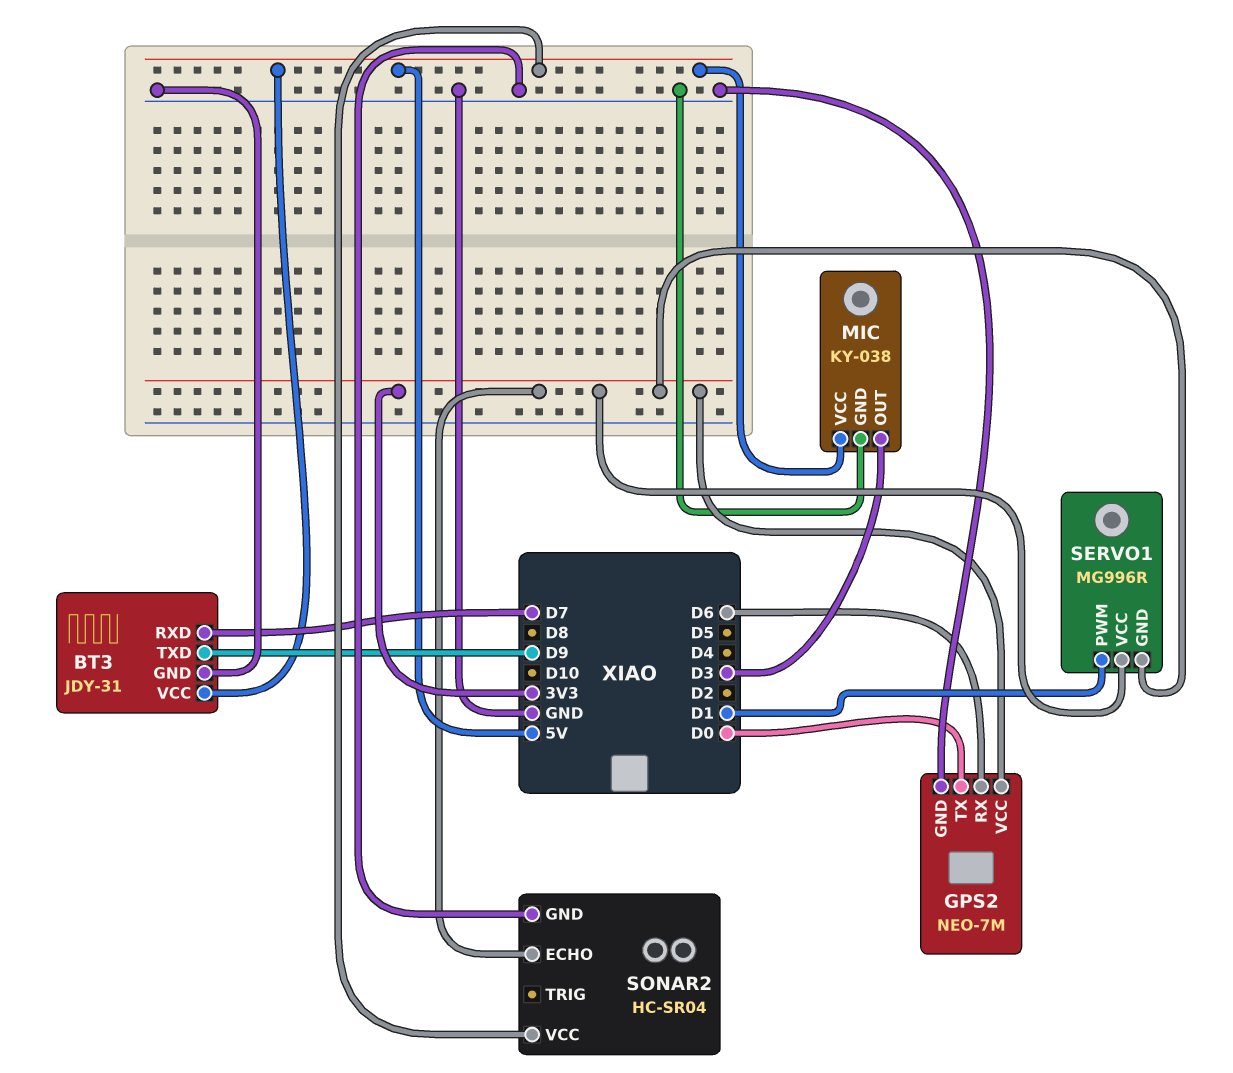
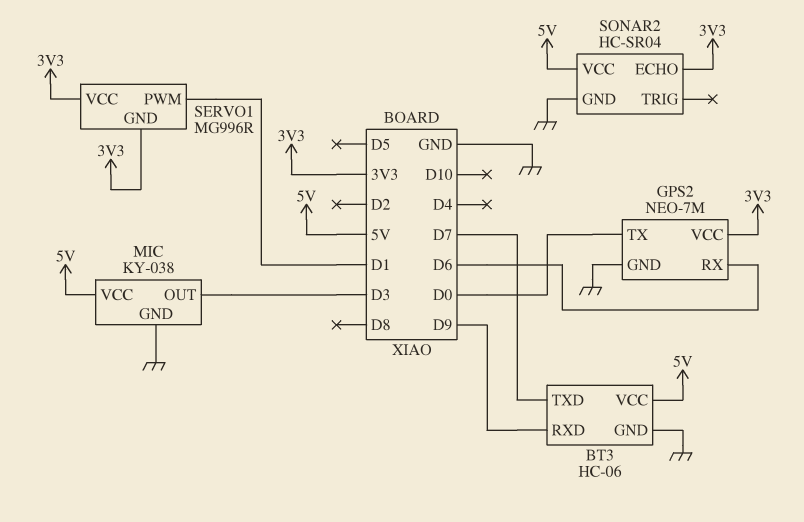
BT3: JDY-31 -> HC-06
BT3 pin RXD: D7 -> D9
BT3 pin TXD: D9 -> D7

